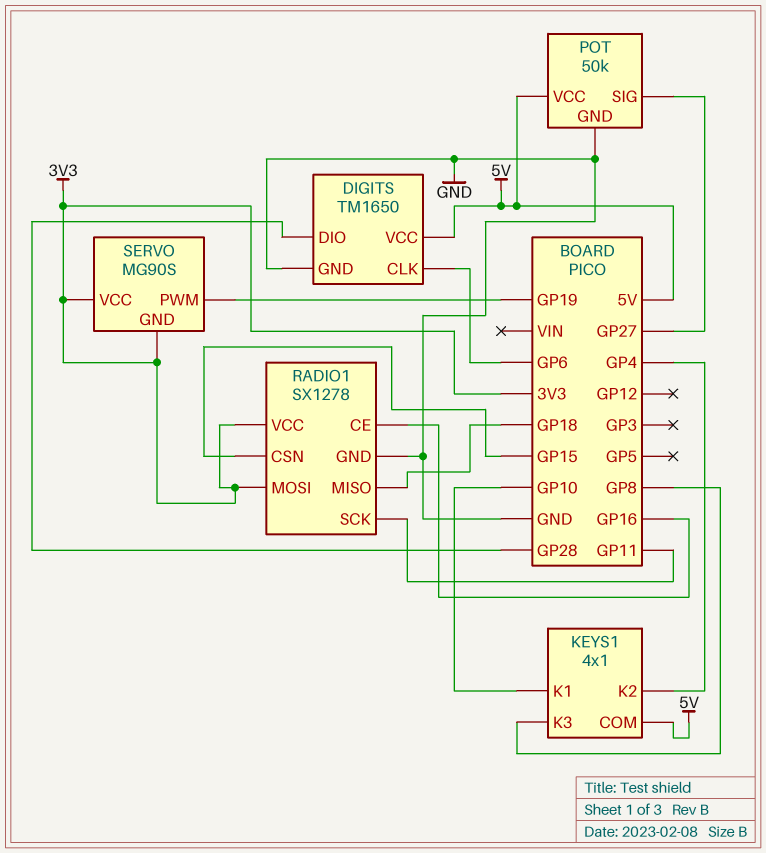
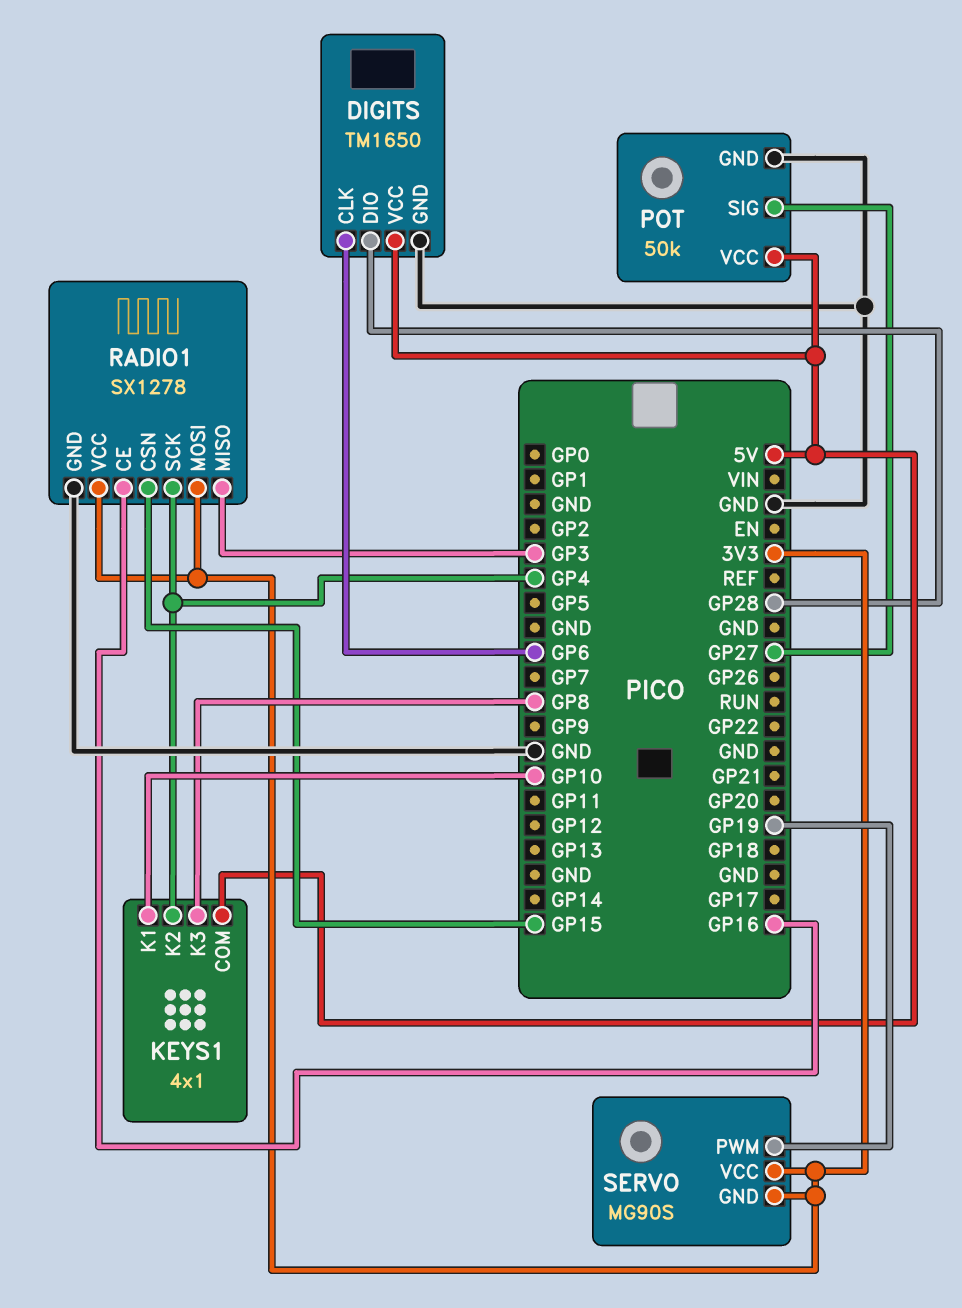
RADIO1 pin MISO: GP18 -> GP3
RADIO1 pin SCK: GP11 -> GP4

